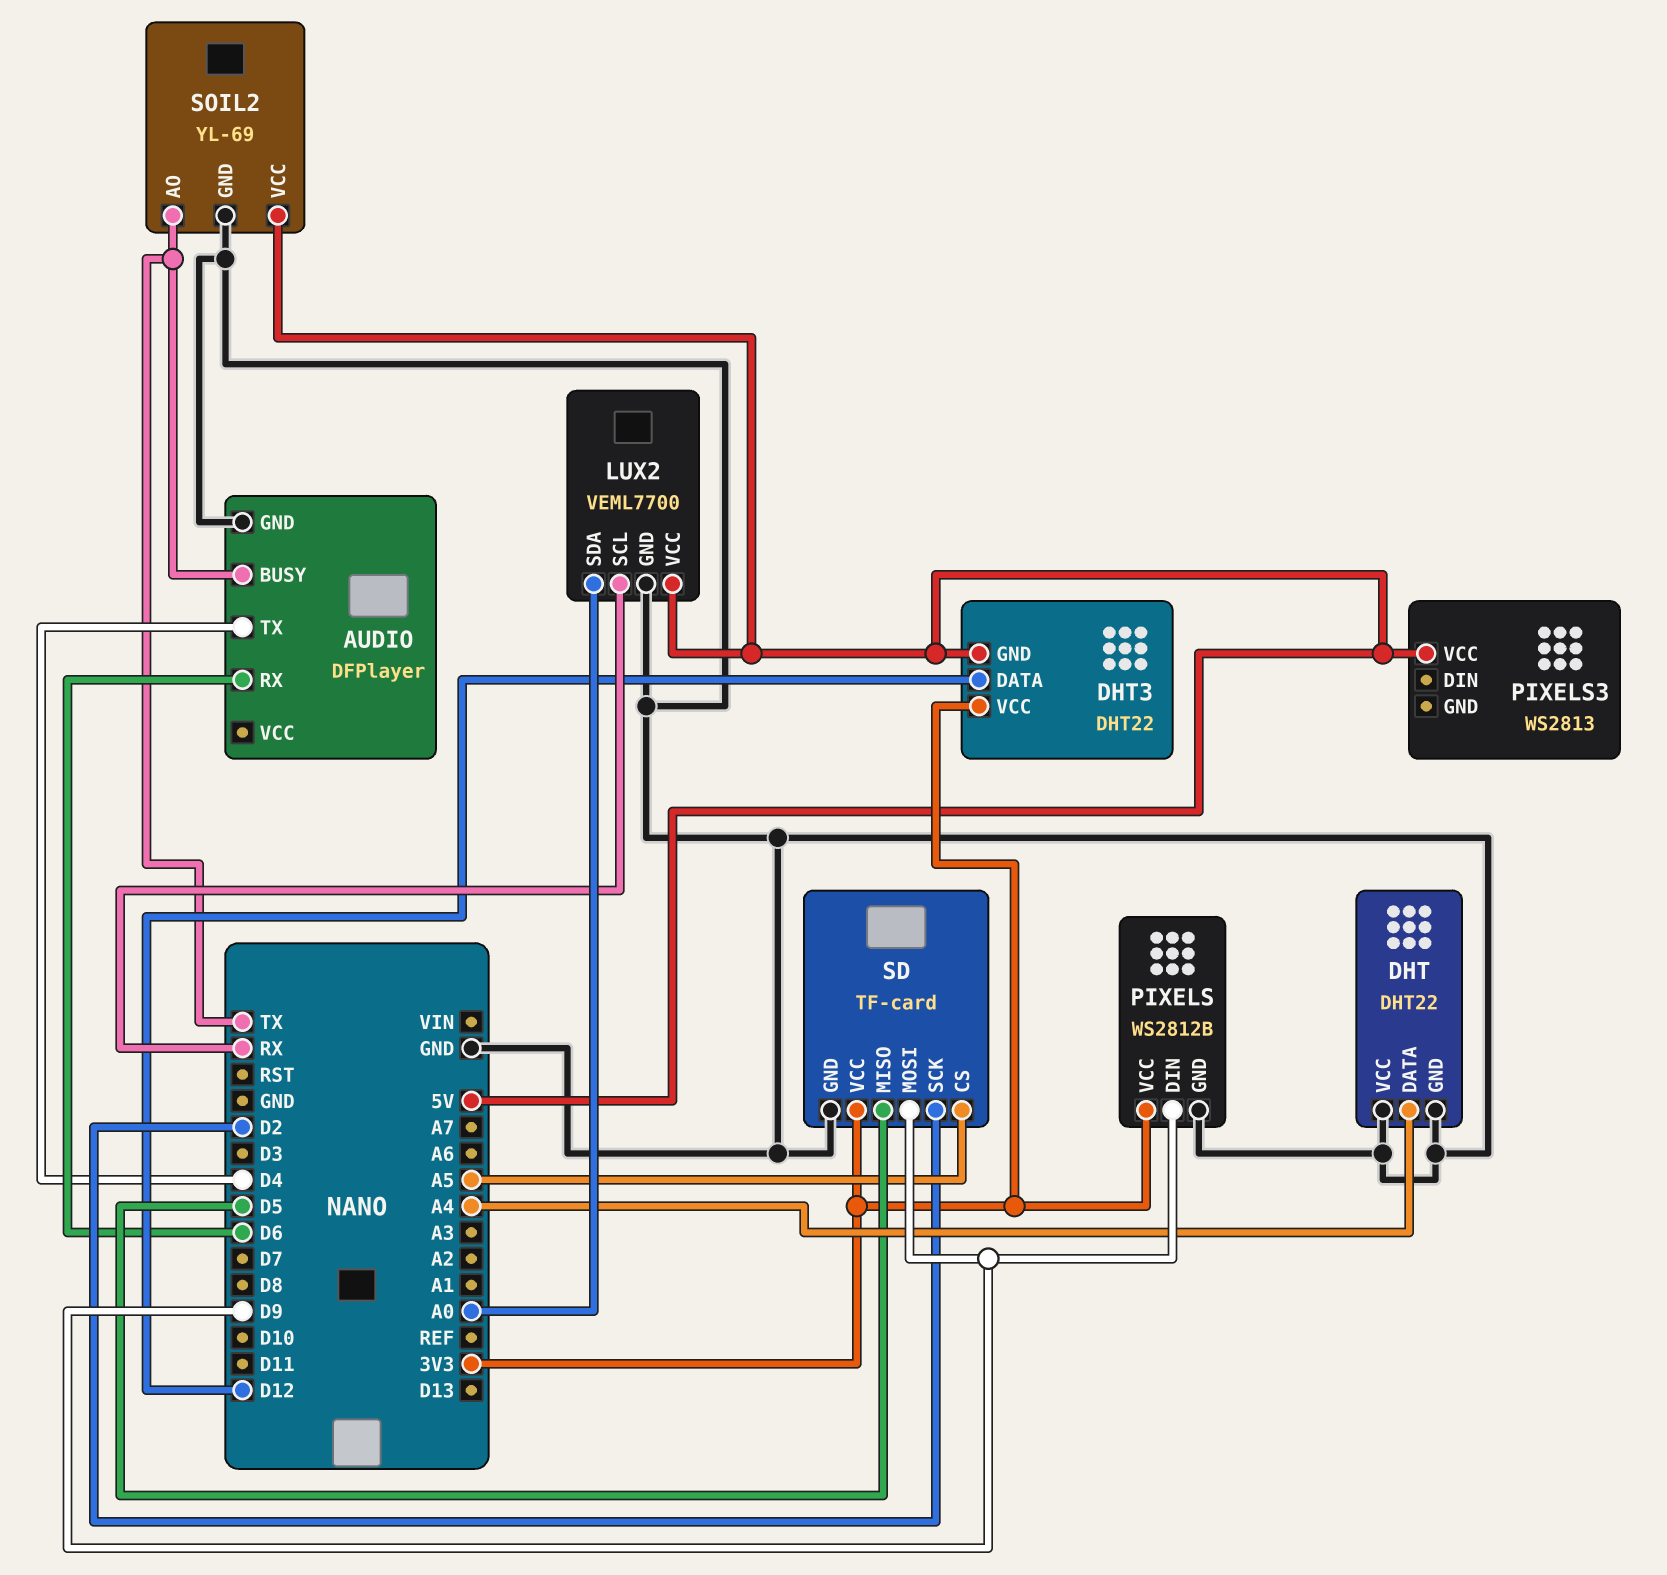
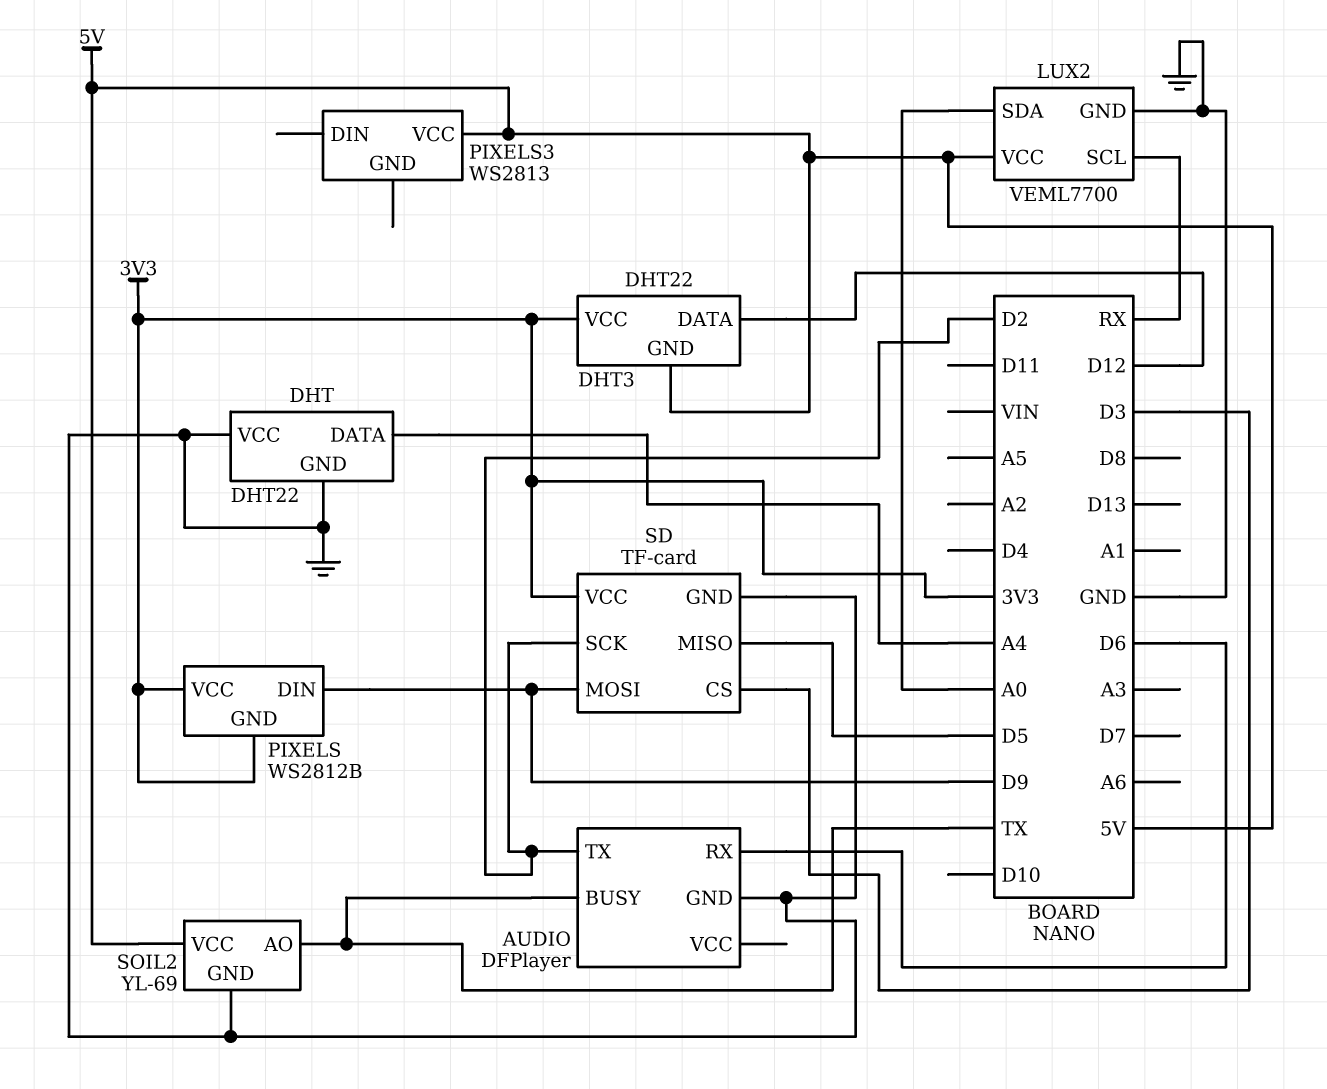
AUDIO pin TX: D4 -> D2
PIXELS pin GND: GND -> 3V3
SD pin CS: A5 -> D3

